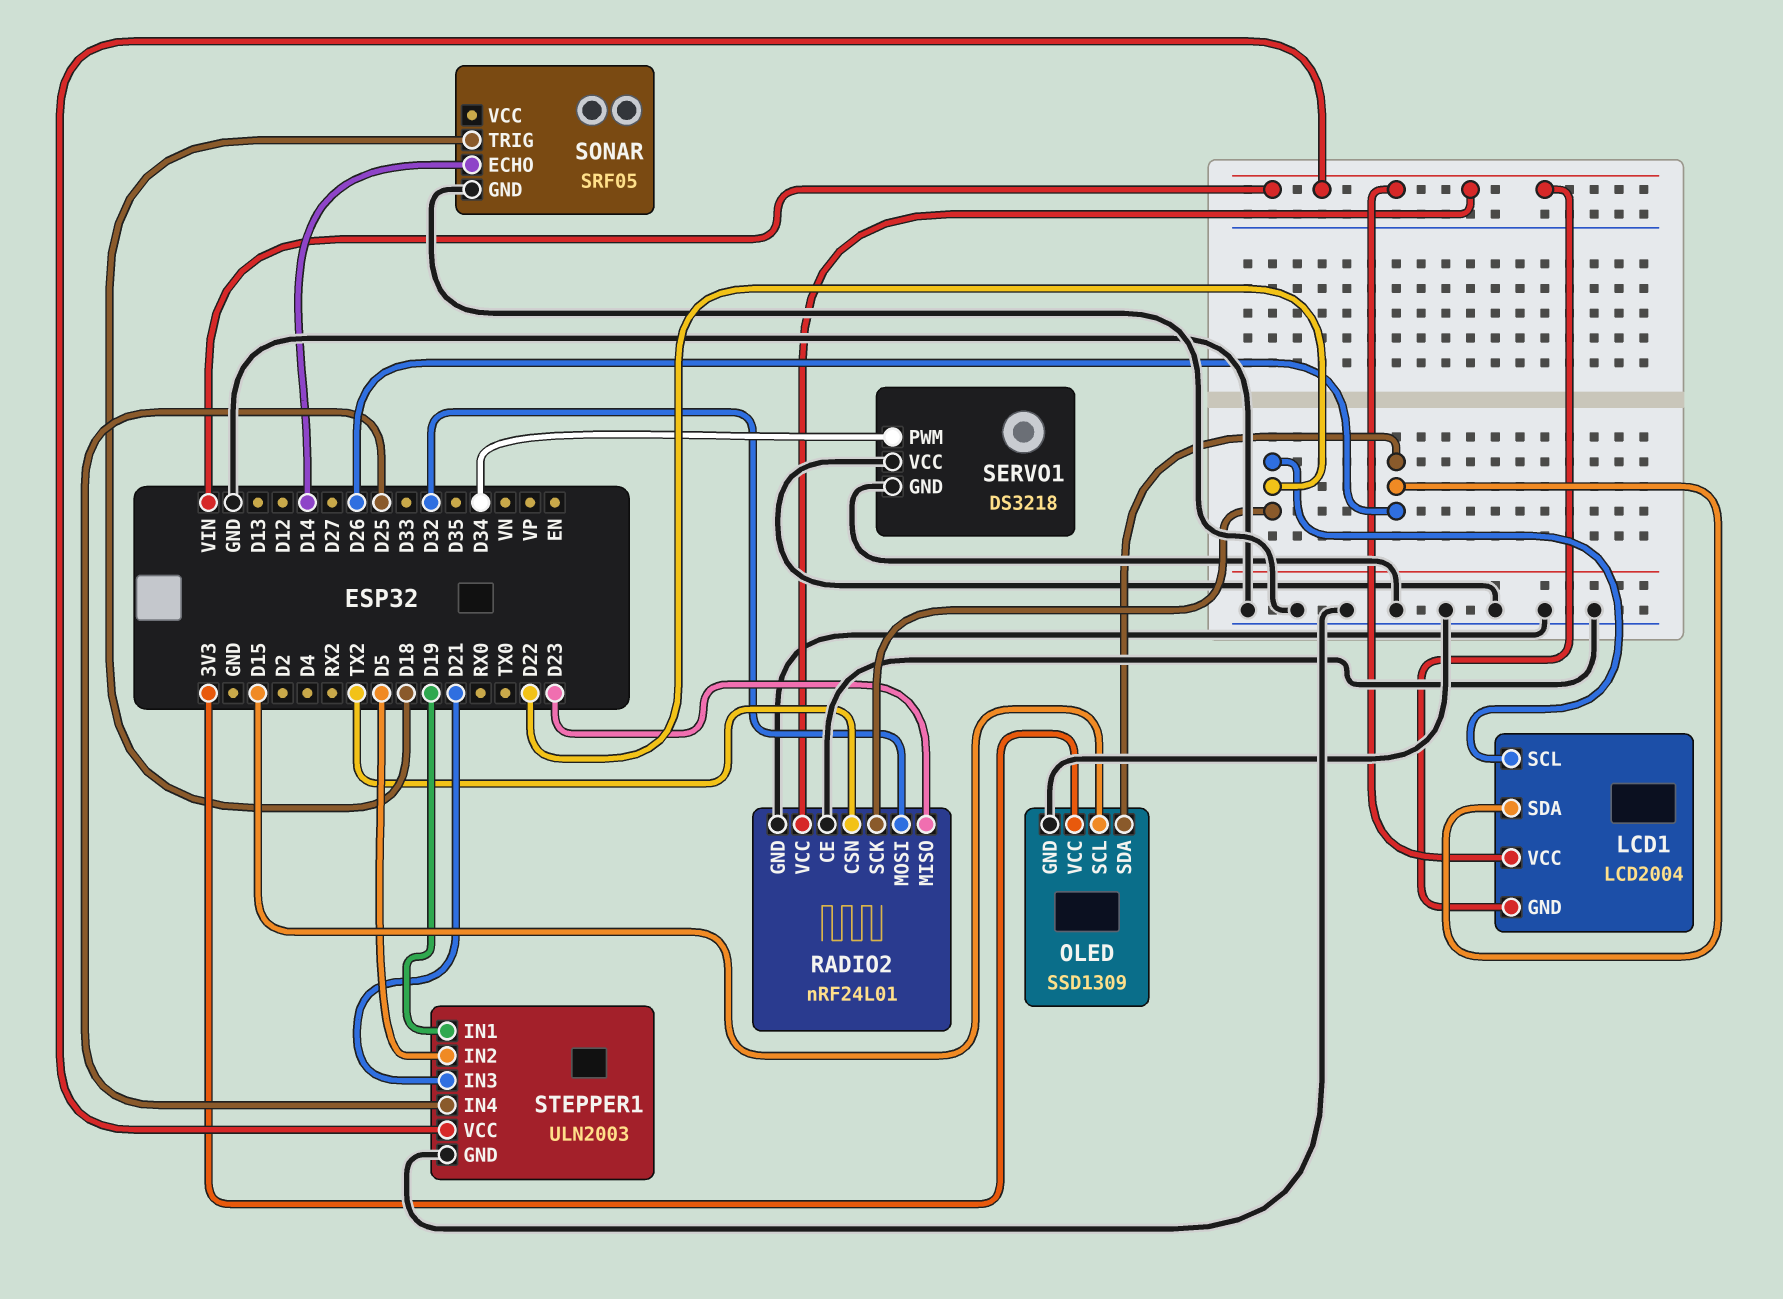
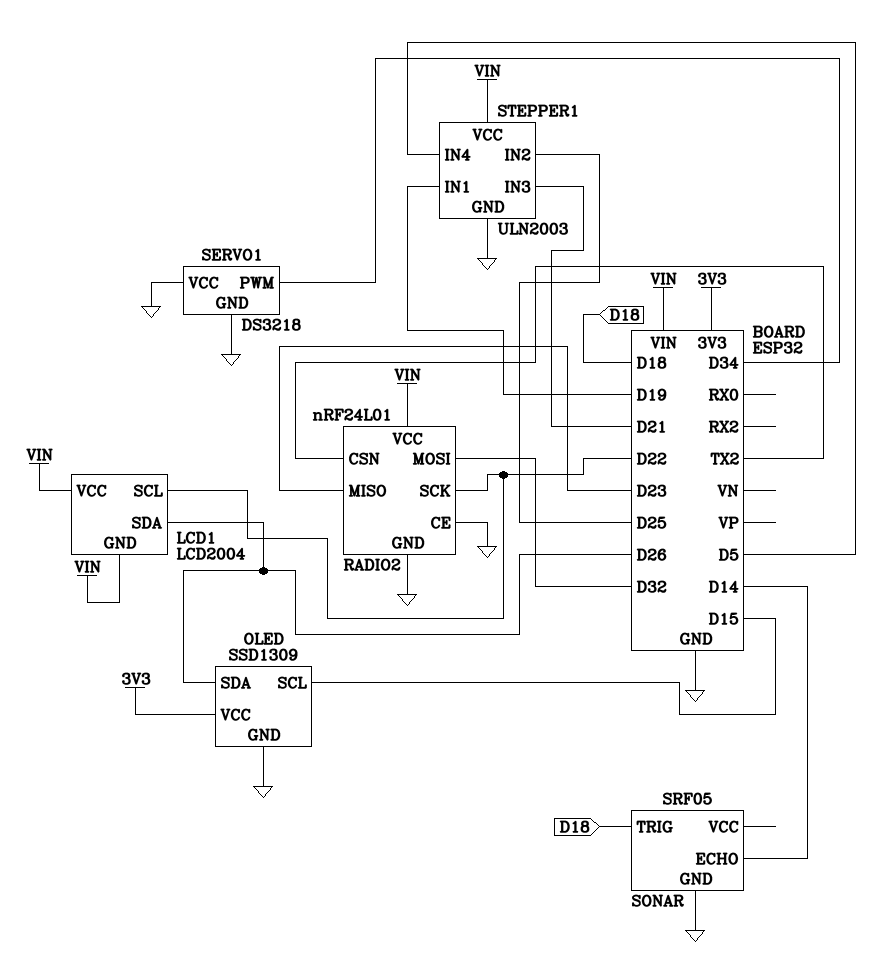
STEPPER1 pin IN2: D5 -> D25
STEPPER1 pin IN4: D25 -> D5

